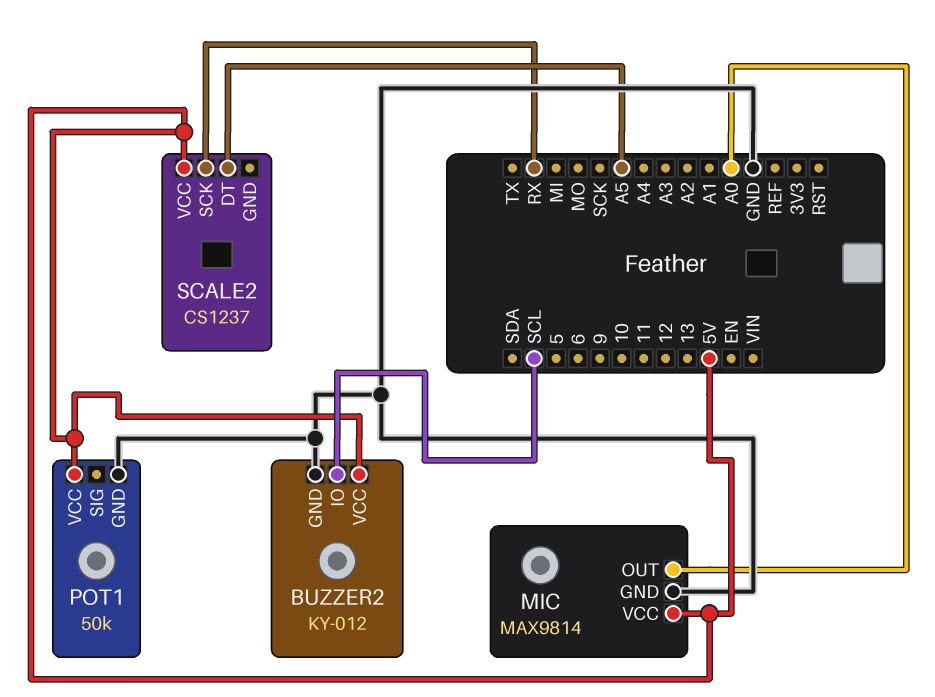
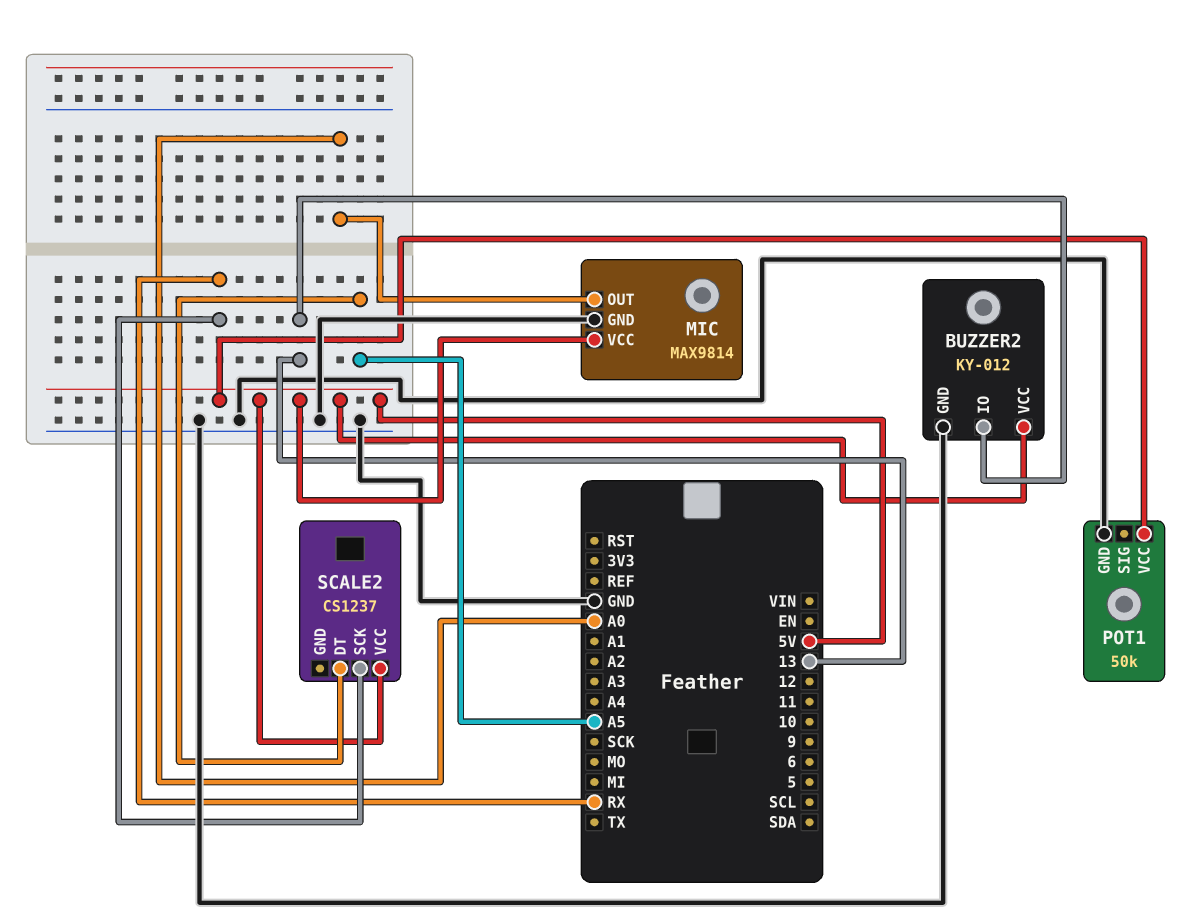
BUZZER2 pin IO: SCL -> 13

